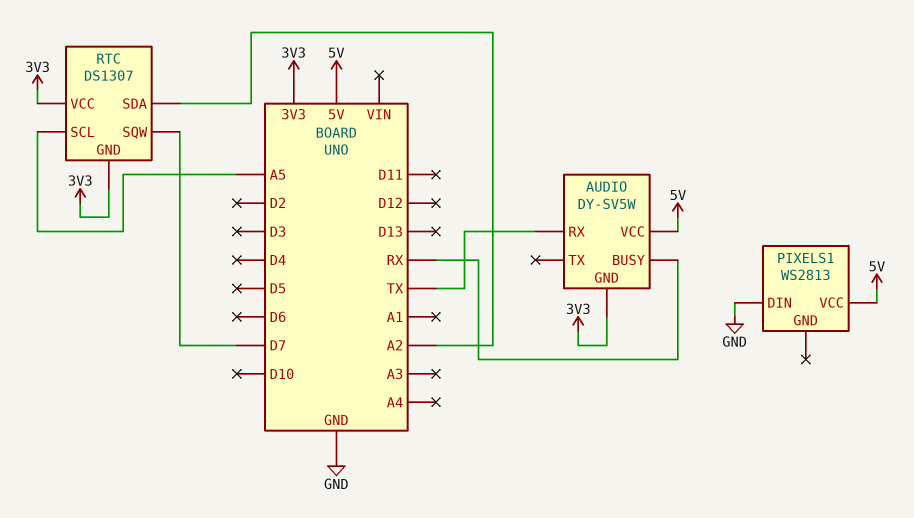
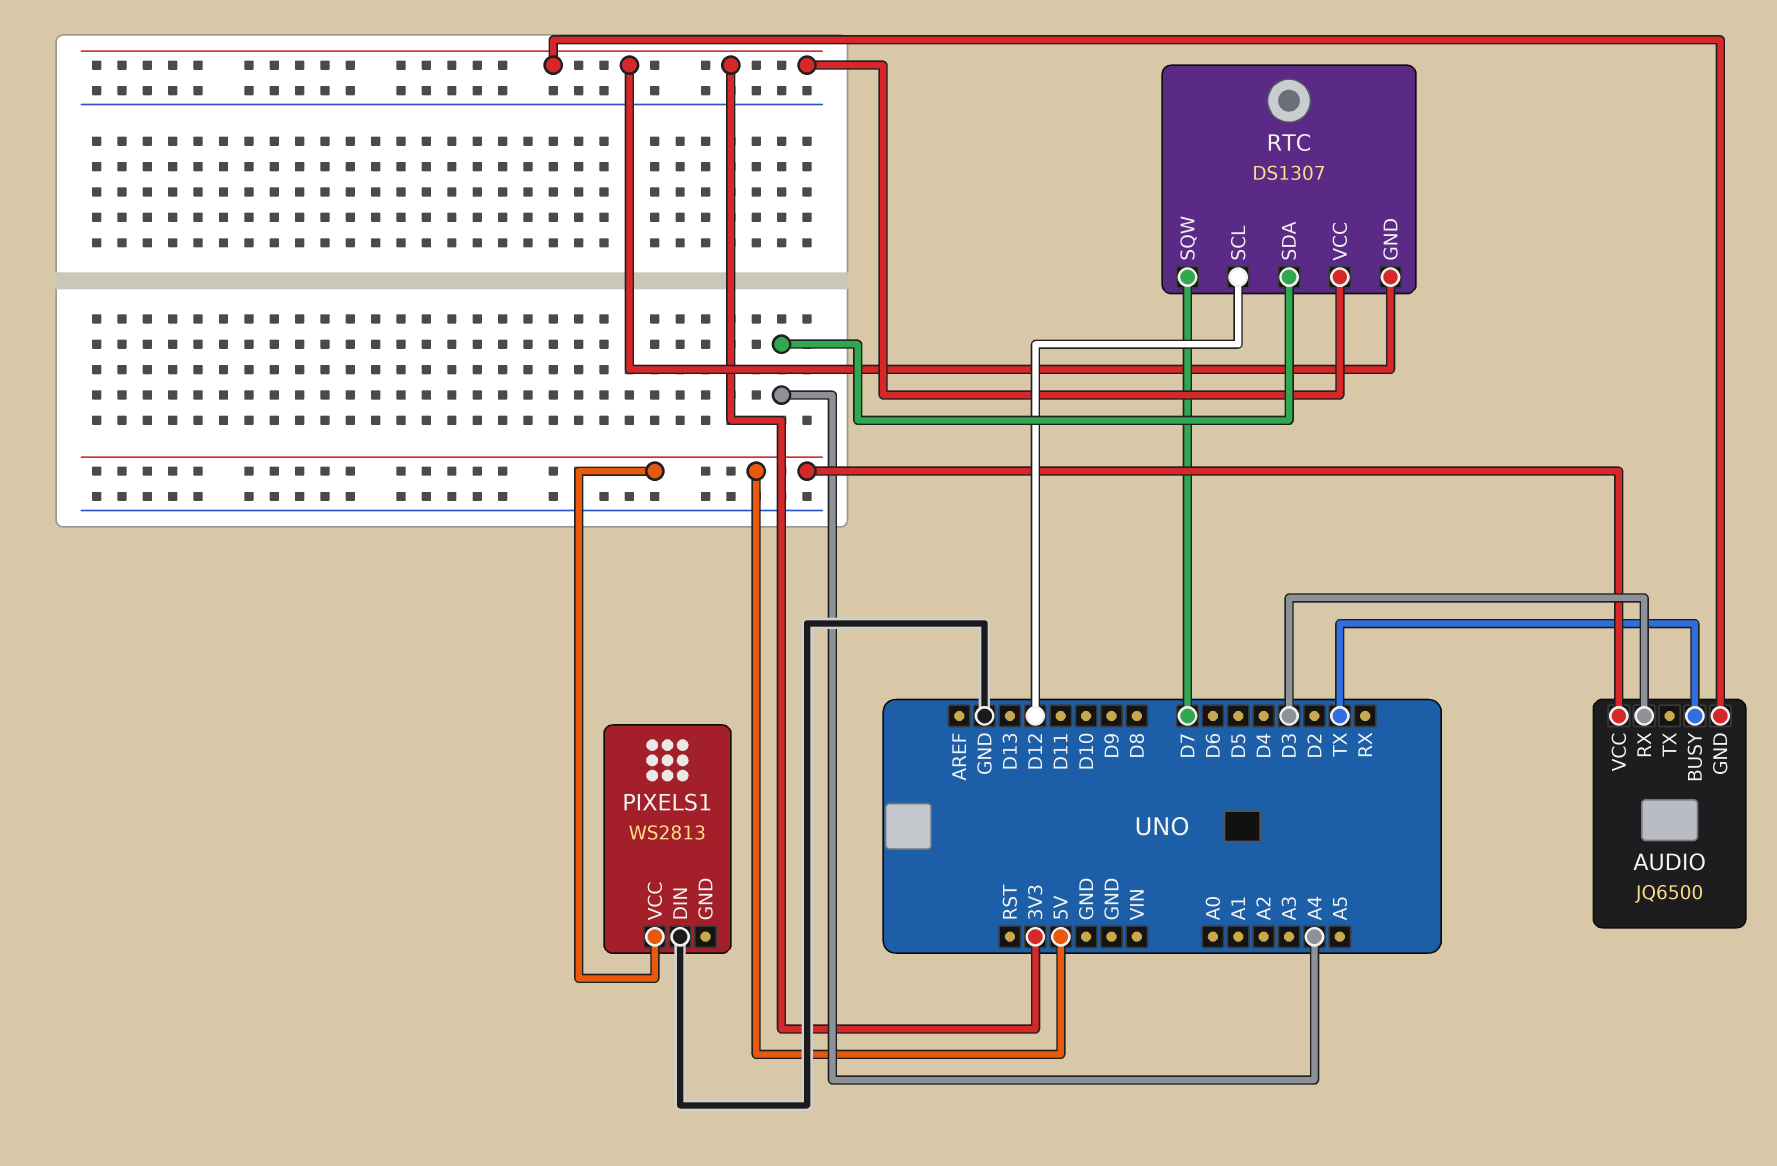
AUDIO: DY-SV5W -> JQ6500
AUDIO pin BUSY: RX -> TX
AUDIO pin RX: TX -> D3
RTC pin SCL: A5 -> D12
RTC pin SDA: A2 -> A4

